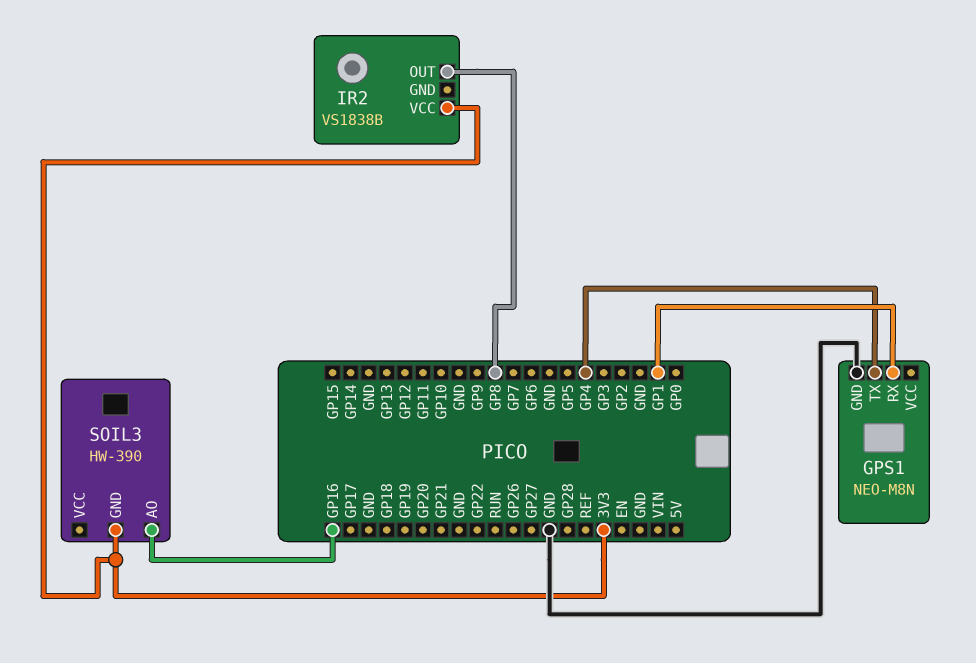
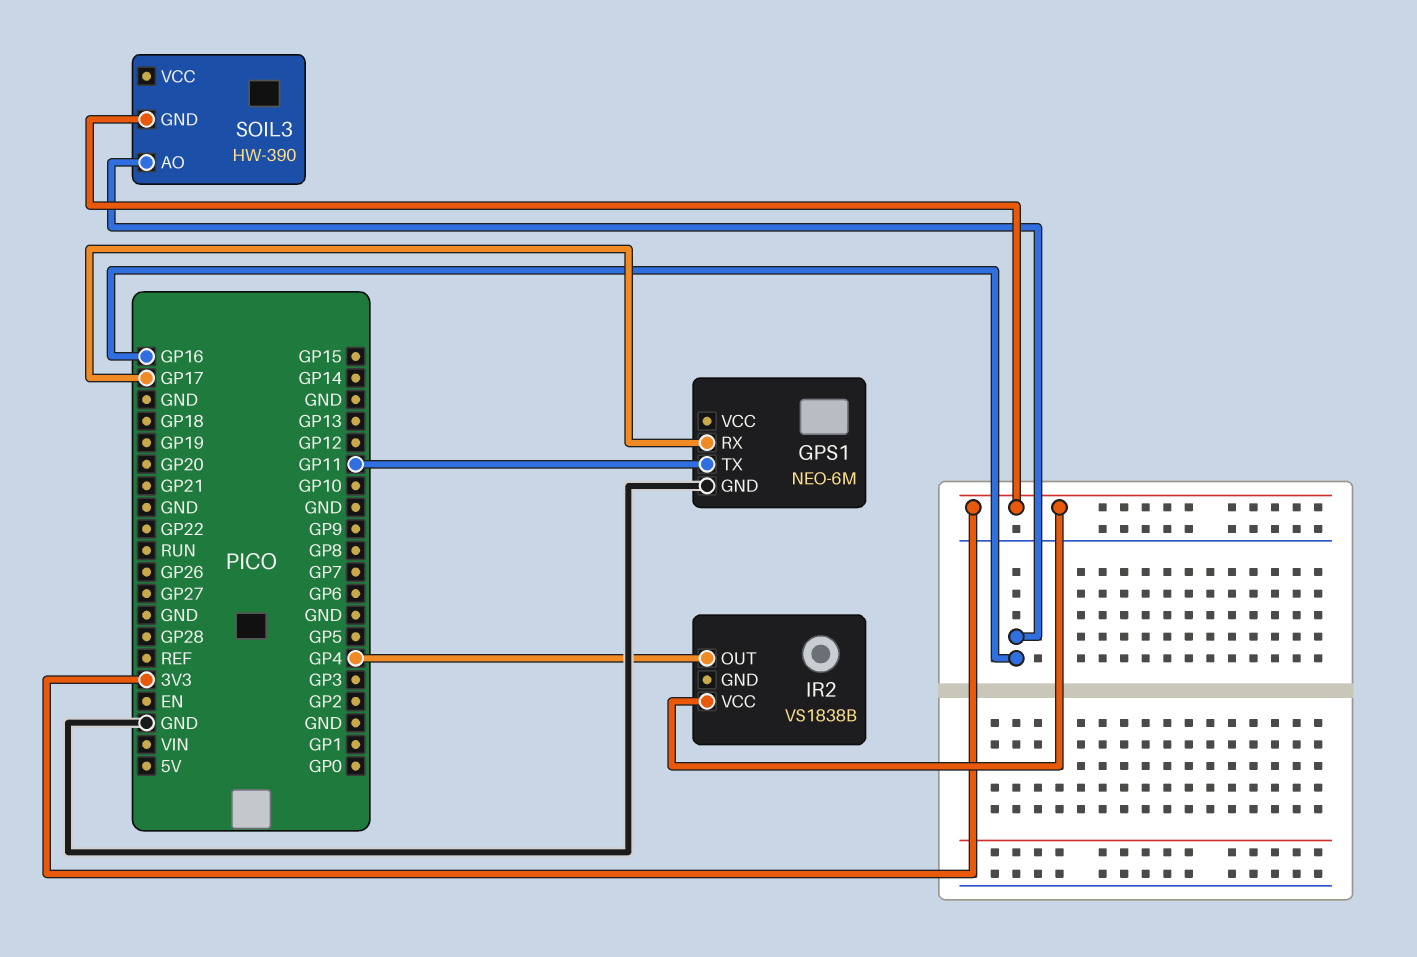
GPS1: NEO-M8N -> NEO-6M
GPS1 pin RX: GP1 -> GP17
GPS1 pin TX: GP4 -> GP11
IR2 pin OUT: GP8 -> GP4

